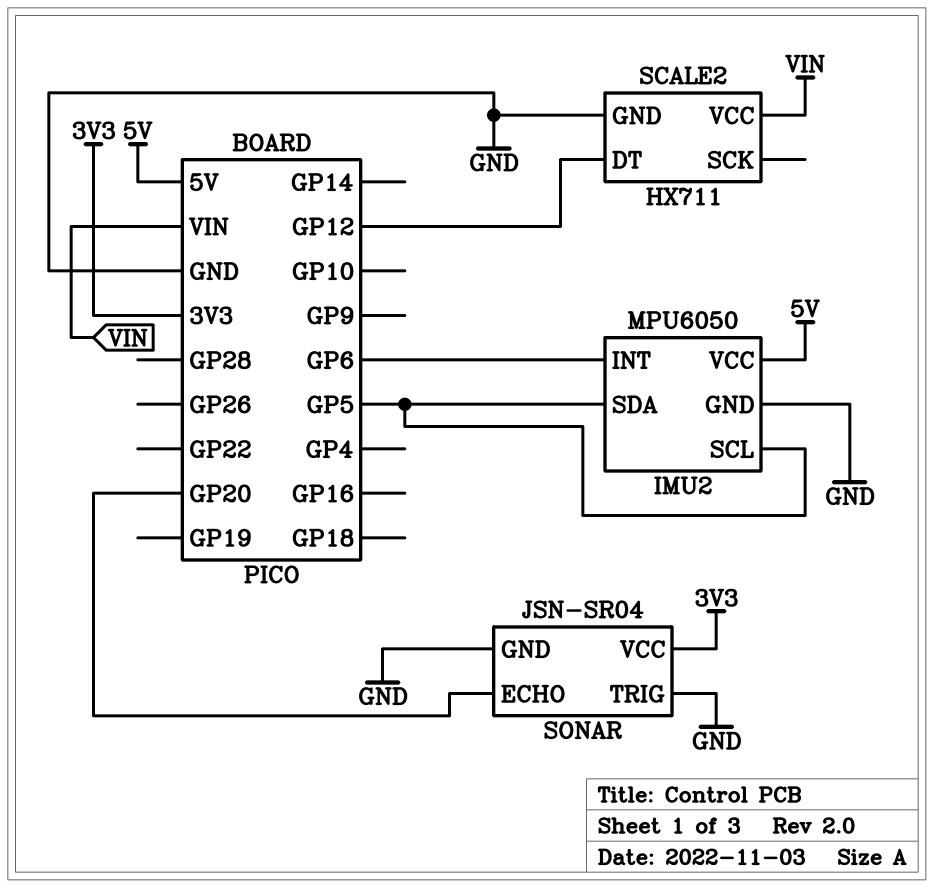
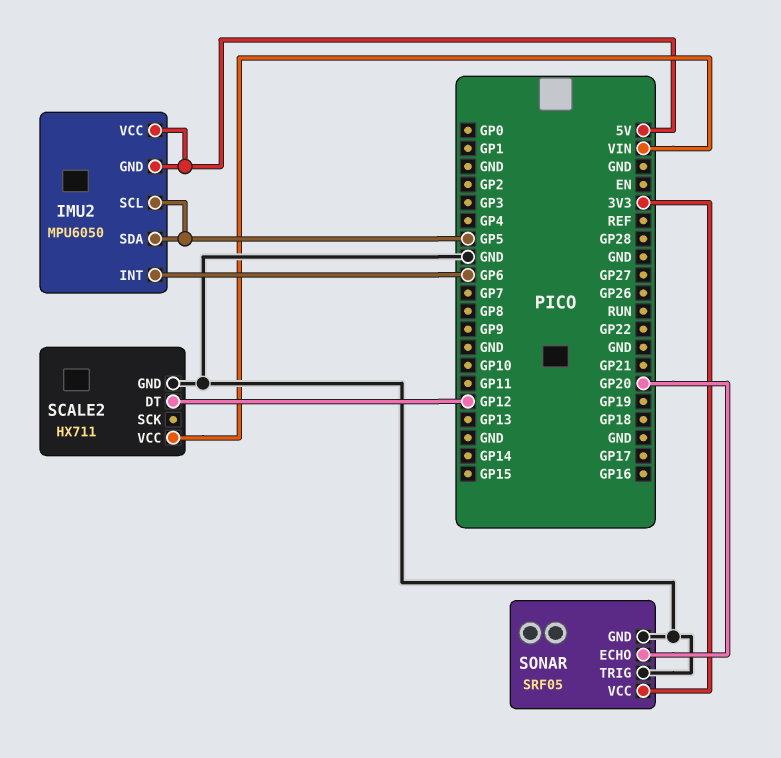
IMU2 pin GND: GND -> 5V
SONAR: JSN-SR04 -> SRF05

